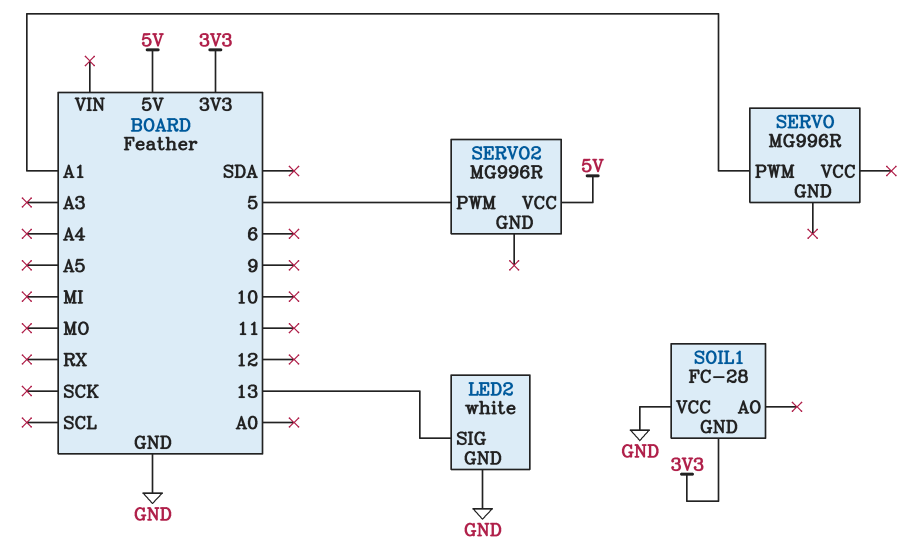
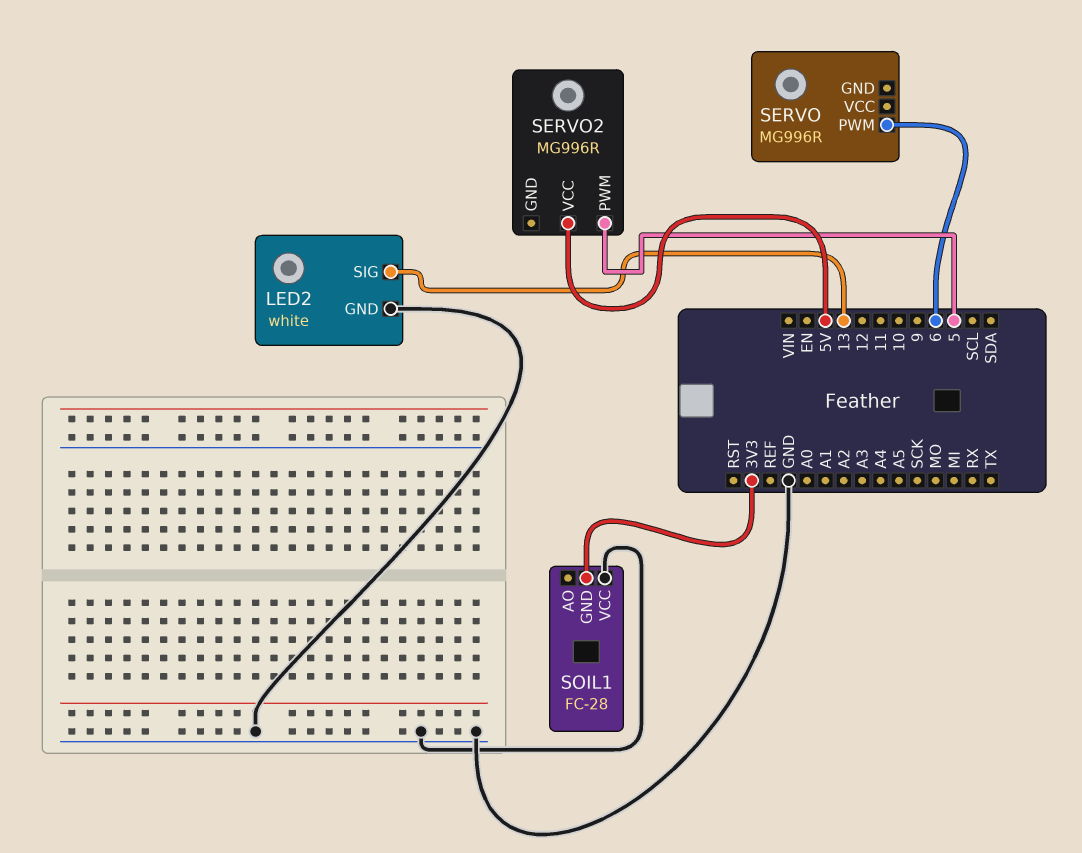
SERVO pin PWM: A1 -> 6

